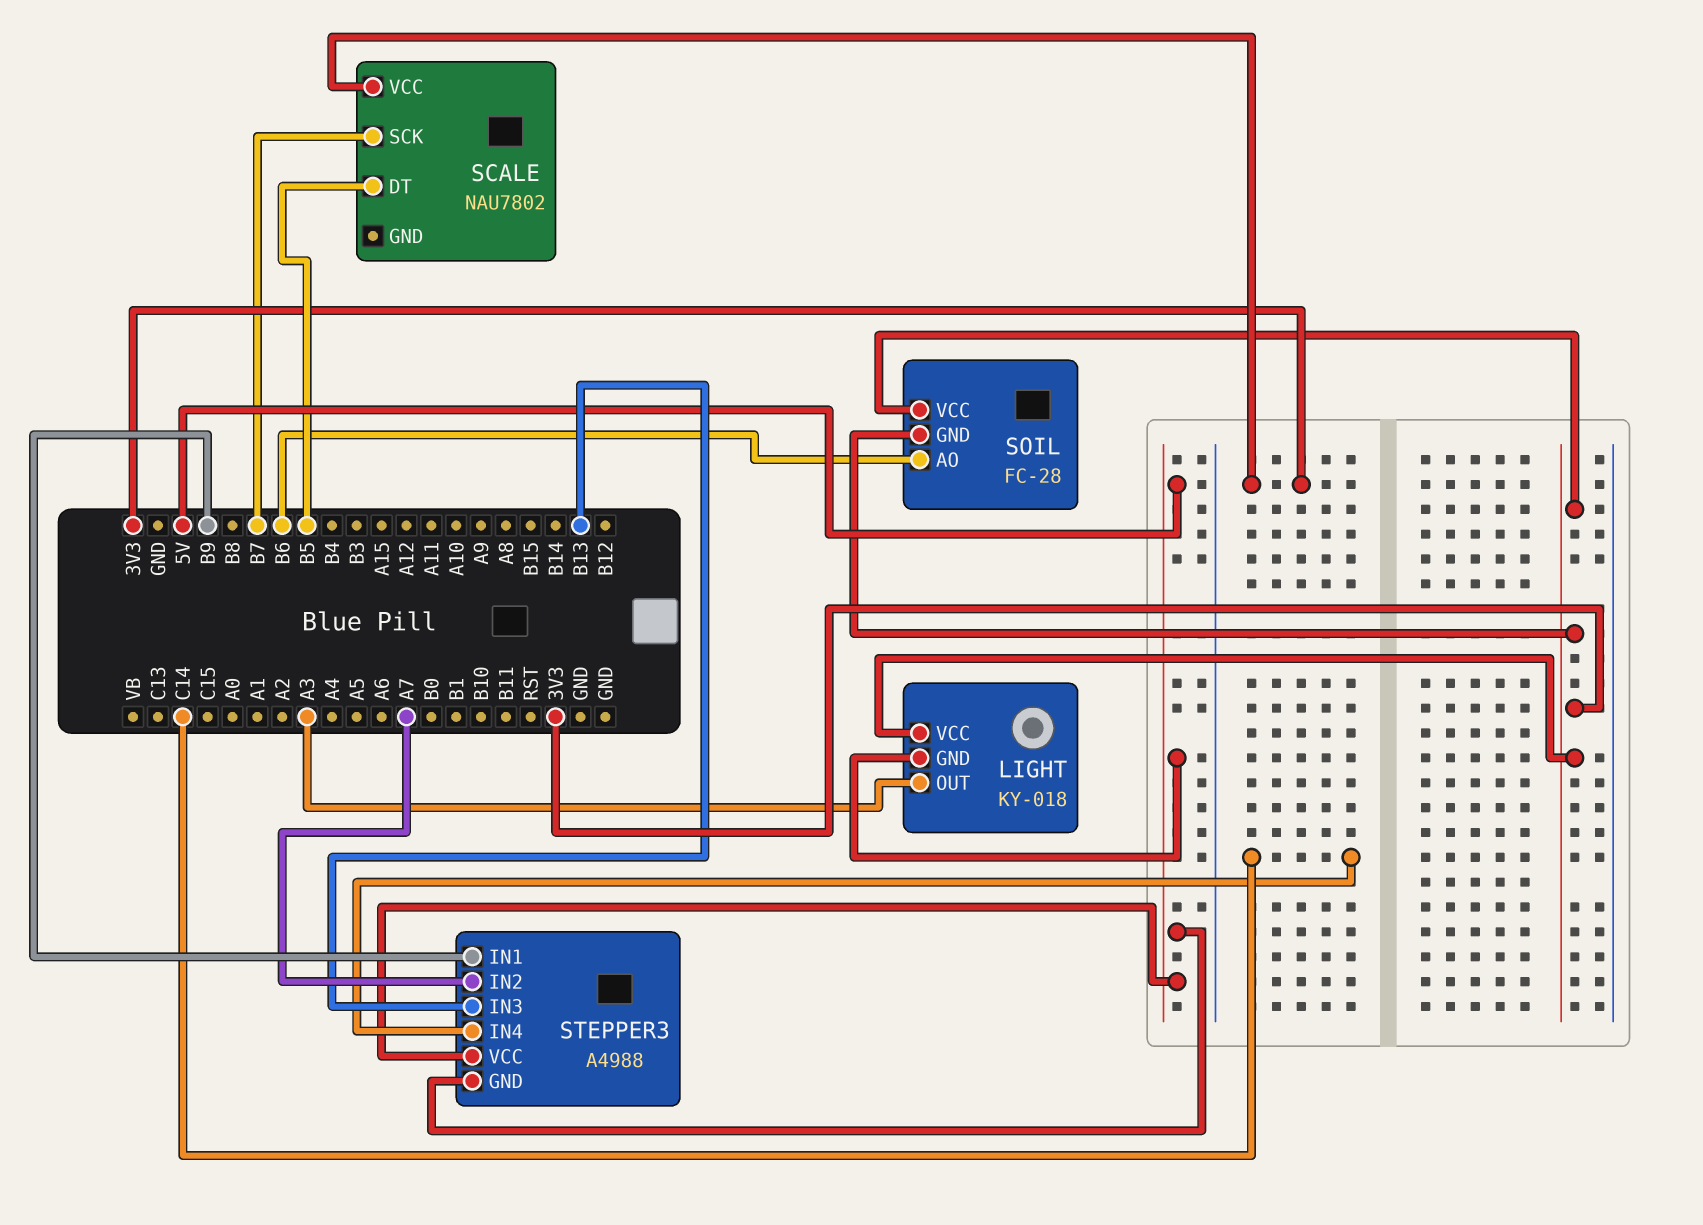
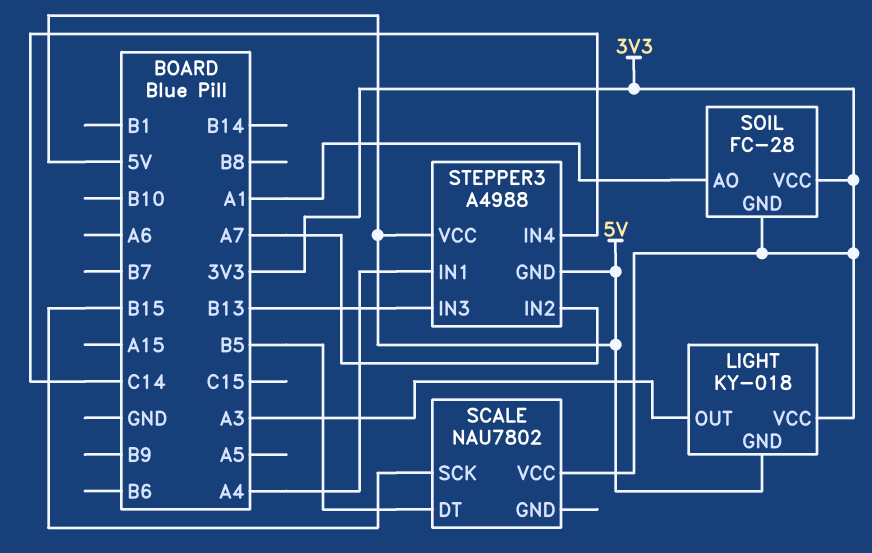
SCALE pin SCK: B7 -> B15
SOIL pin AO: B6 -> A1
STEPPER3 pin IN1: B9 -> A4

